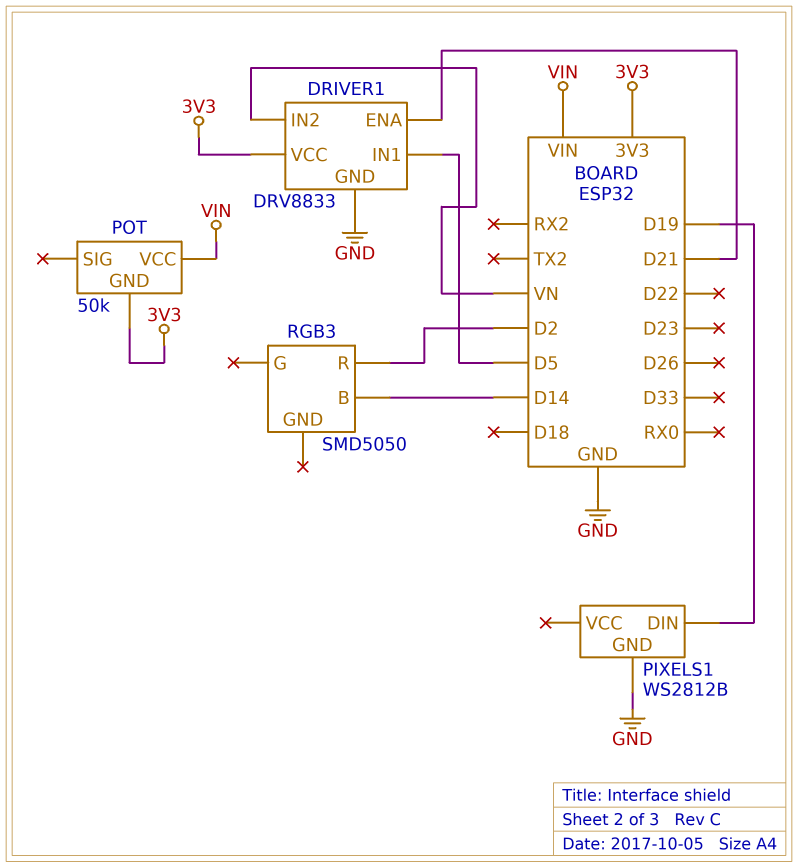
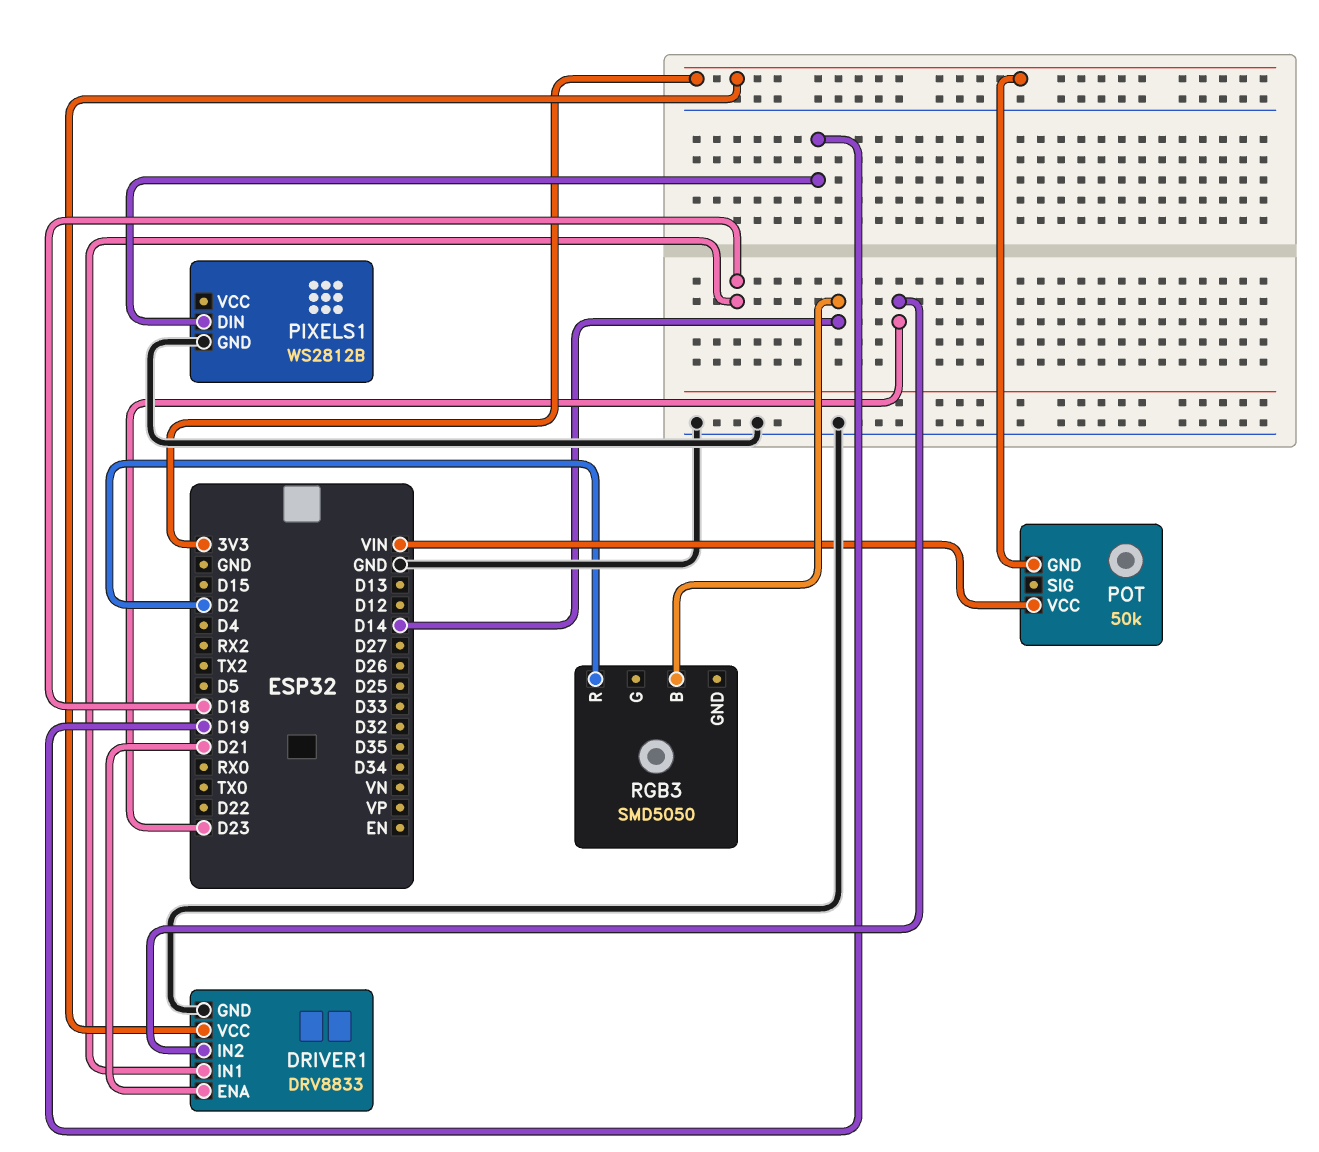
DRIVER1 pin IN1: D5 -> D18
DRIVER1 pin IN2: VN -> D23

